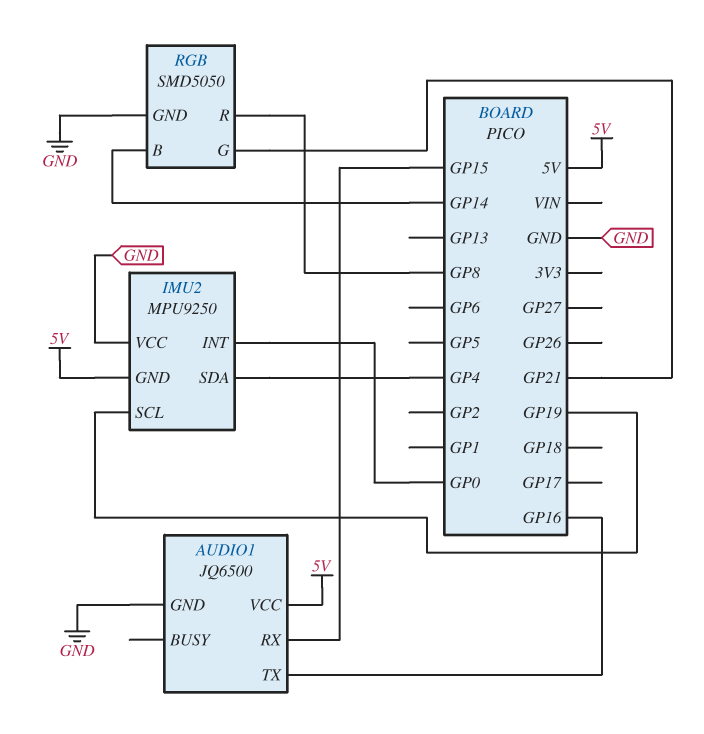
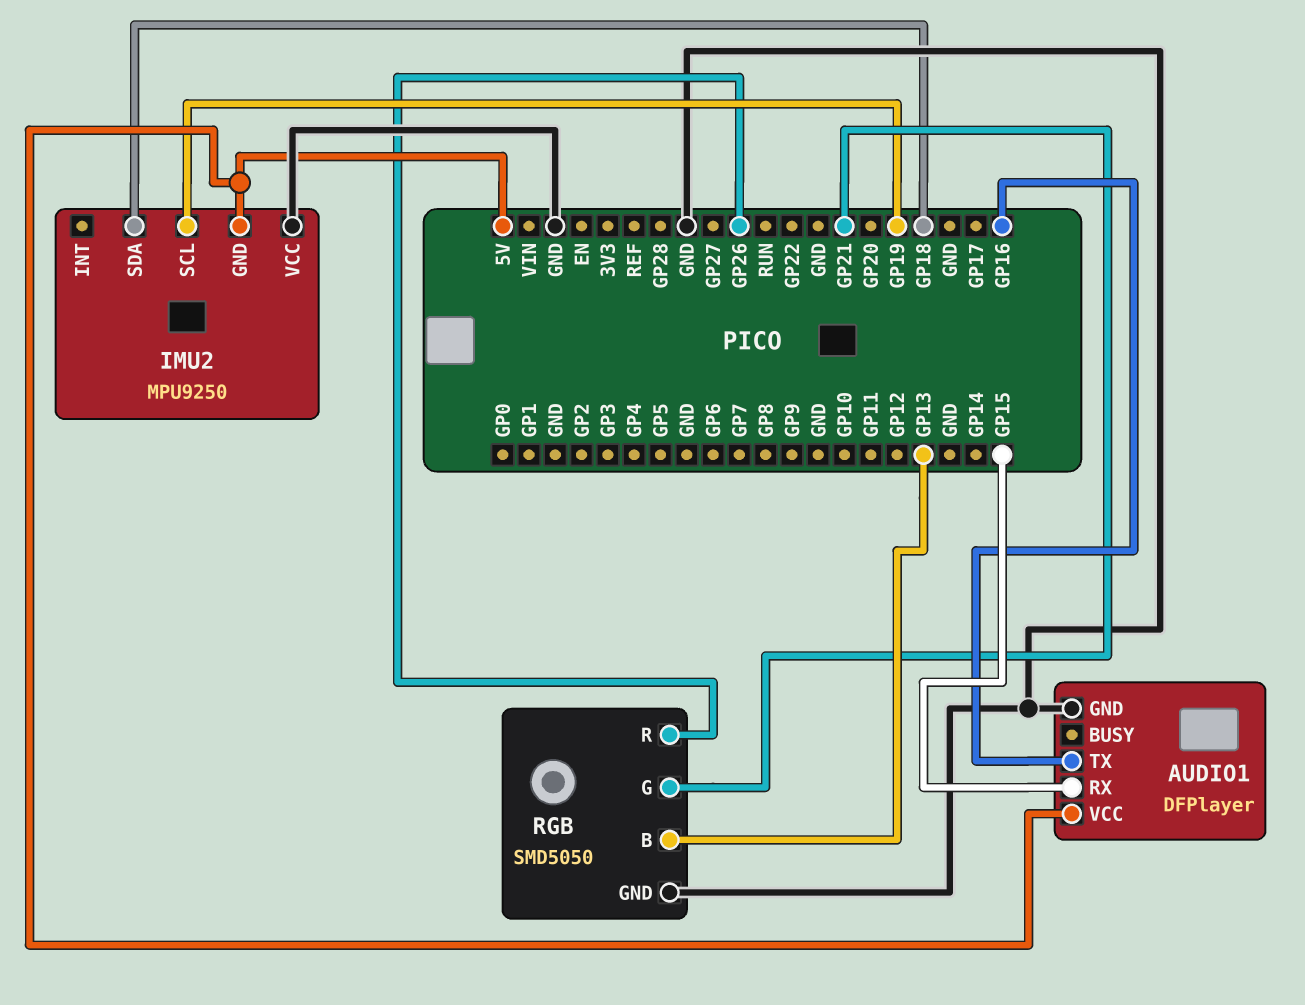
AUDIO1: JQ6500 -> DFPlayer
IMU2 pin INT: GP0 -> none
IMU2 pin SDA: GP4 -> GP18
RGB pin B: GP14 -> GP13
RGB pin R: GP8 -> GP26

